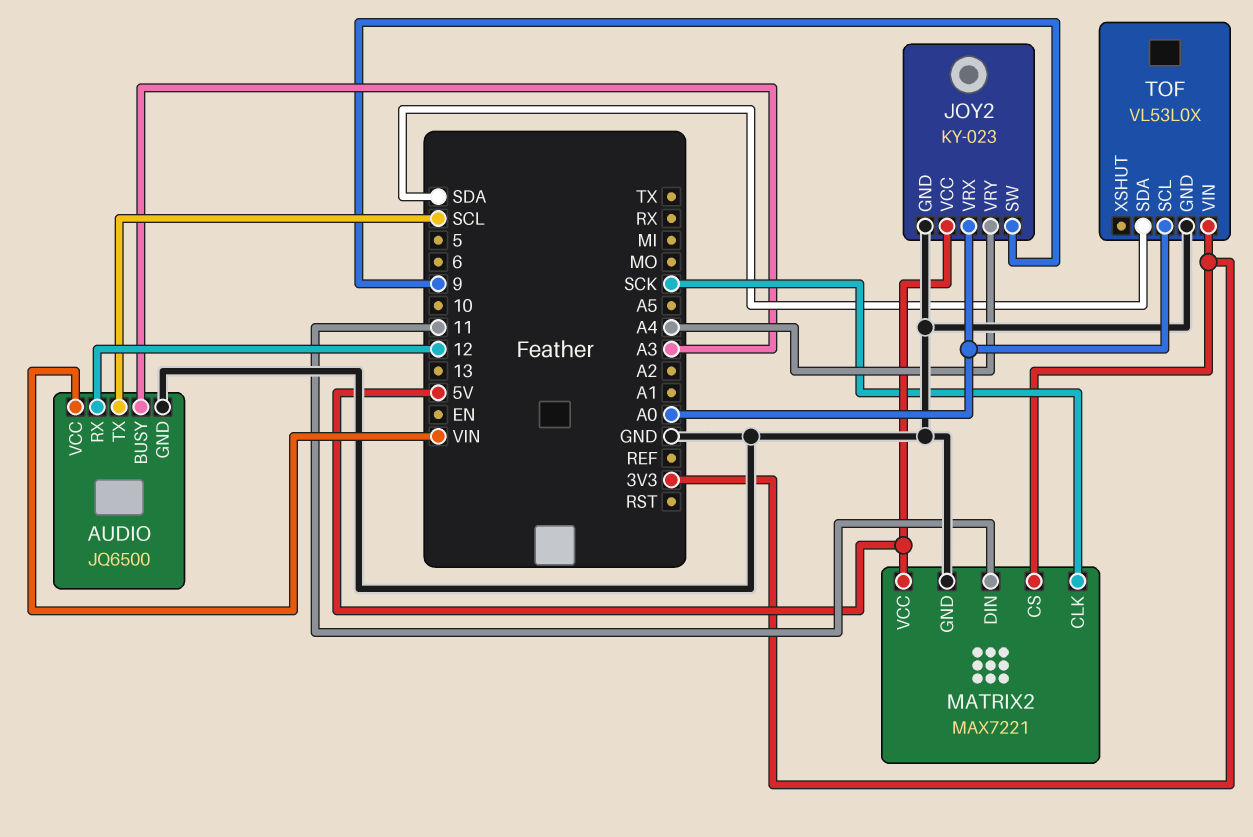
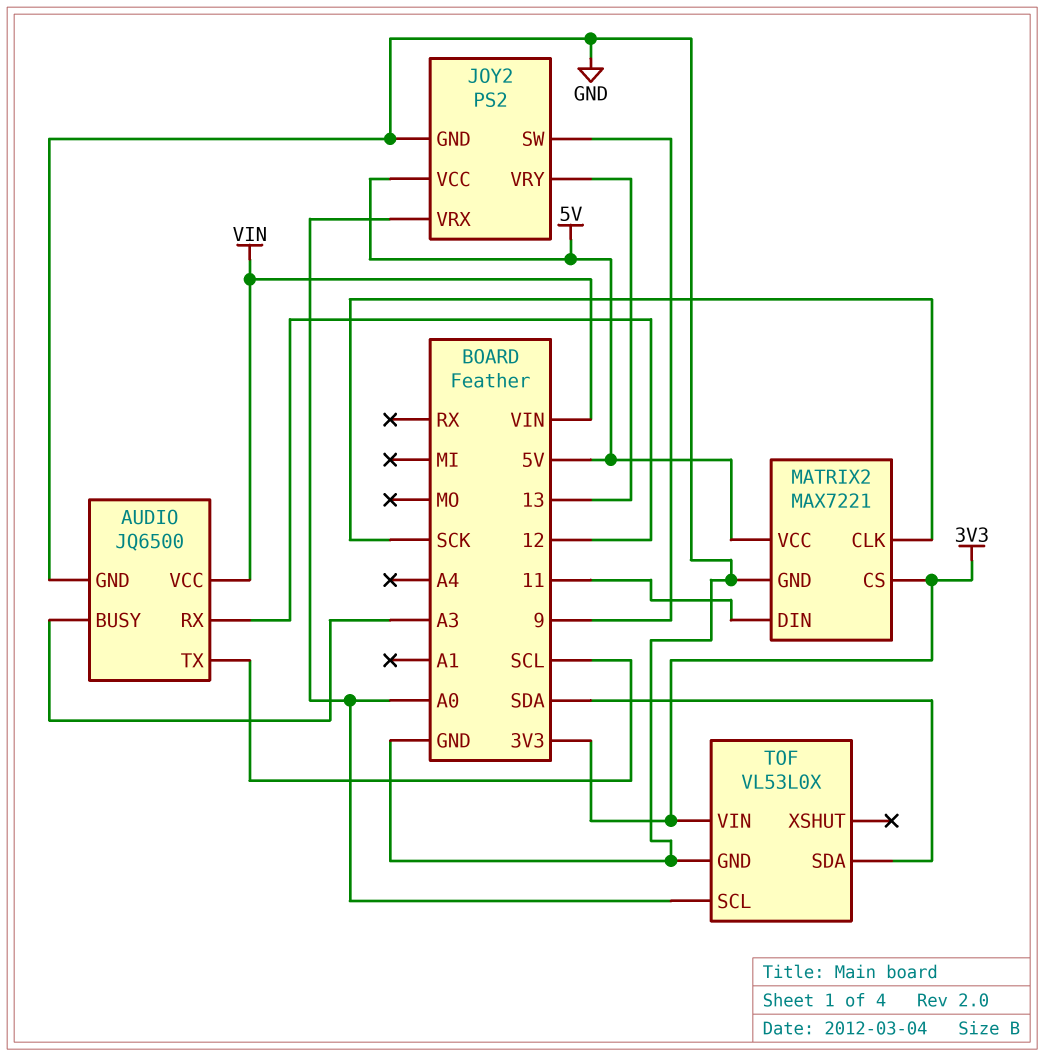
JOY2: KY-023 -> PS2
JOY2 pin VRY: A4 -> 13

